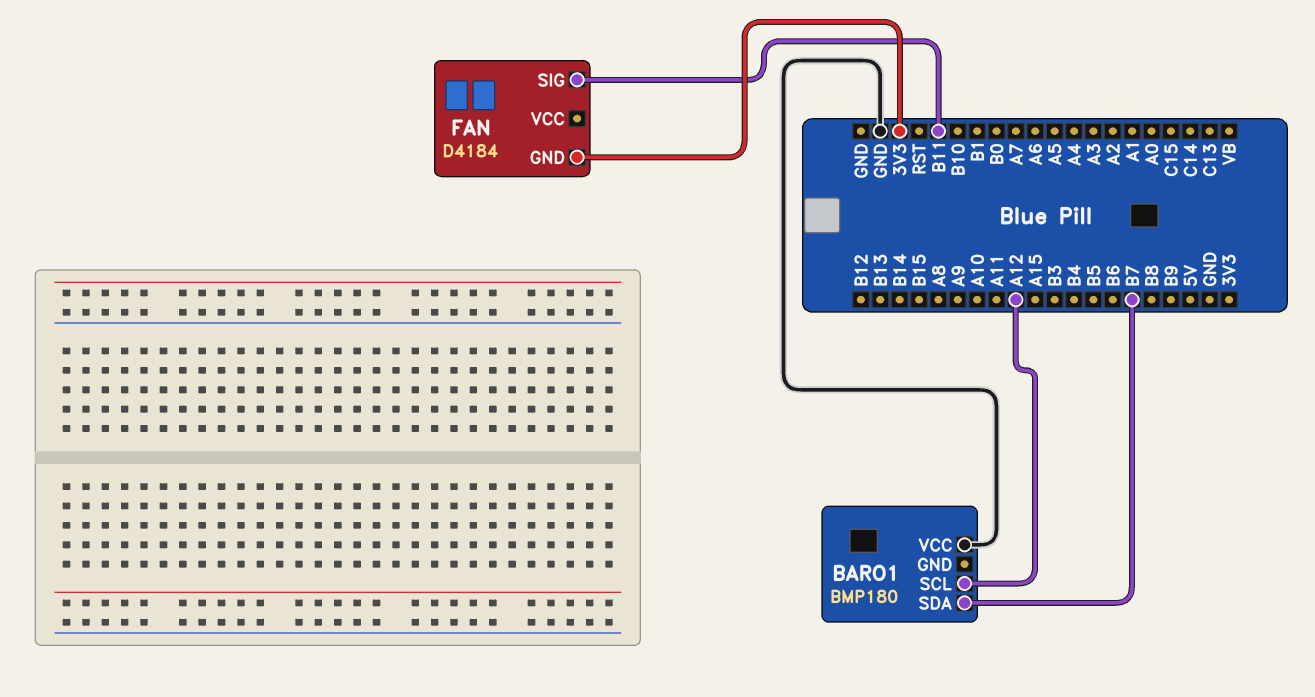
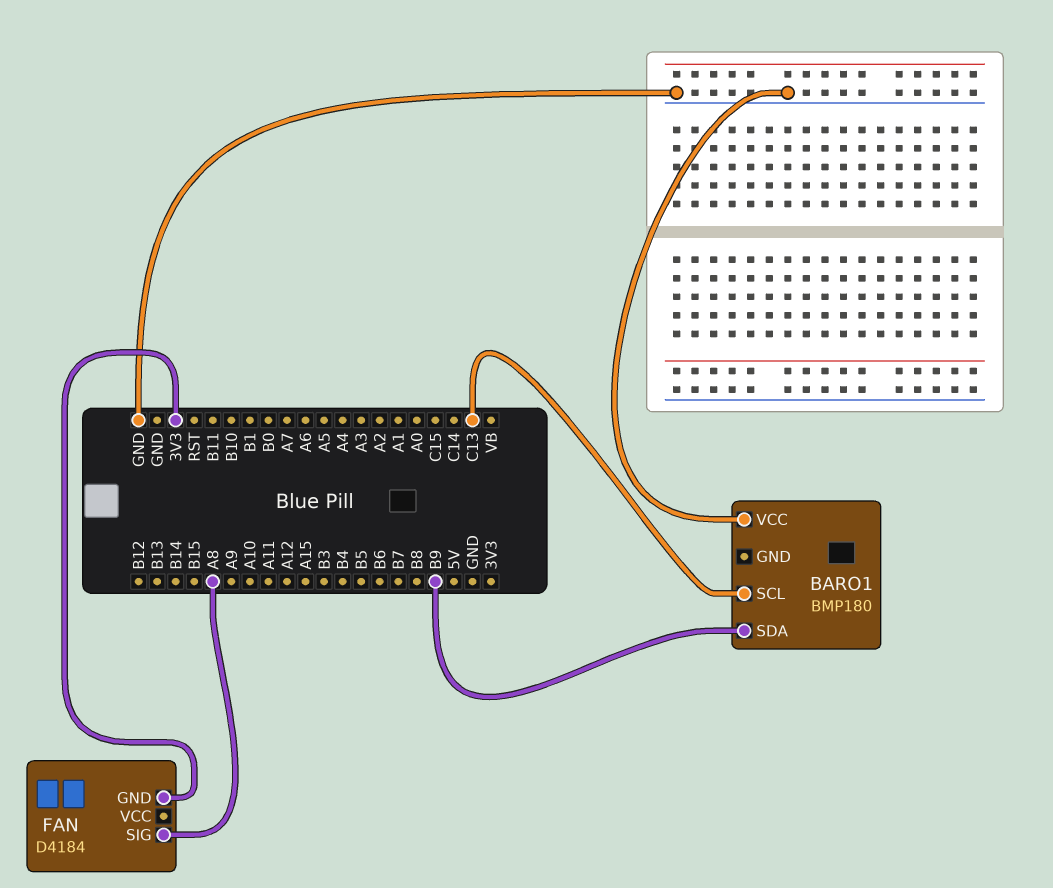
BARO1 pin SCL: A12 -> C13
BARO1 pin SDA: B7 -> B9
FAN pin SIG: B11 -> A8

